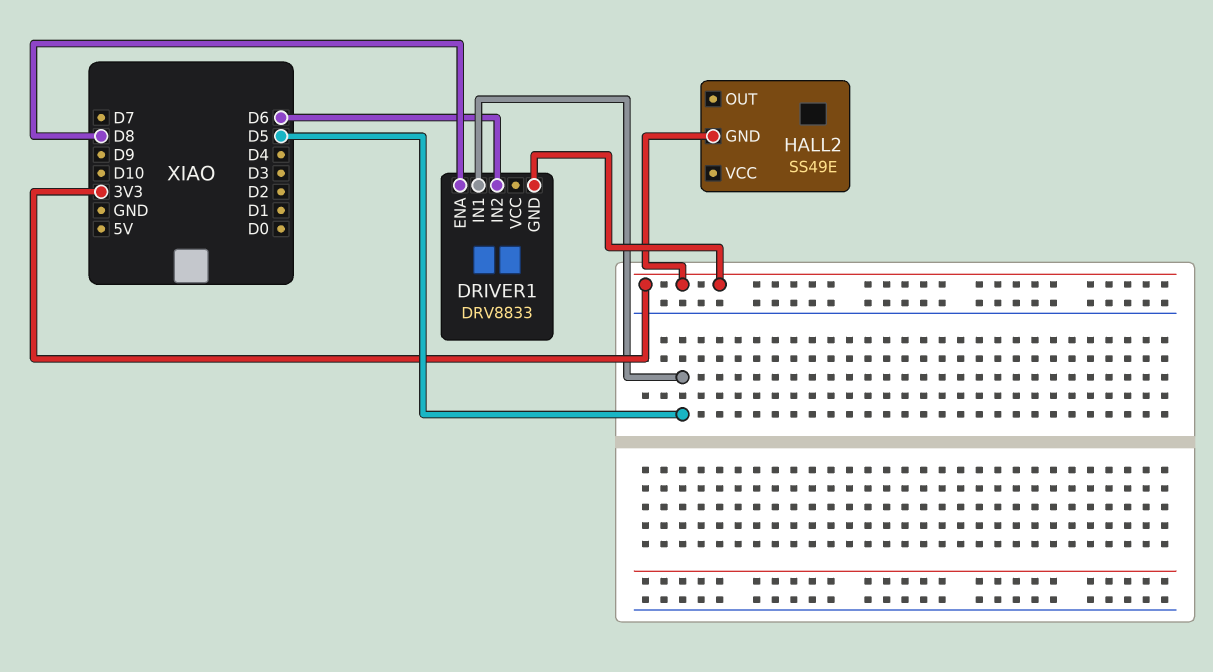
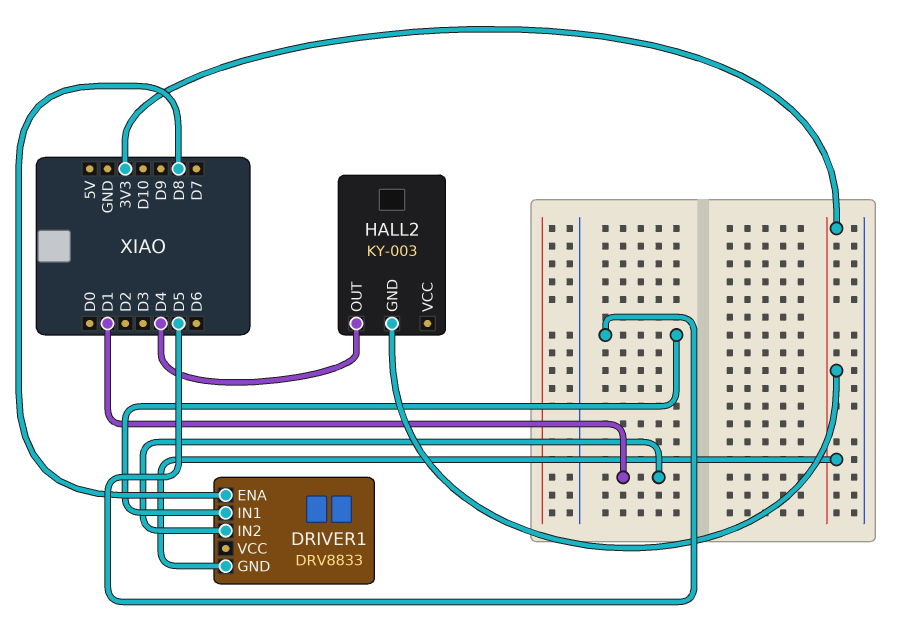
DRIVER1 pin IN2: D6 -> D1
HALL2: SS49E -> KY-003
HALL2 pin OUT: none -> D4

